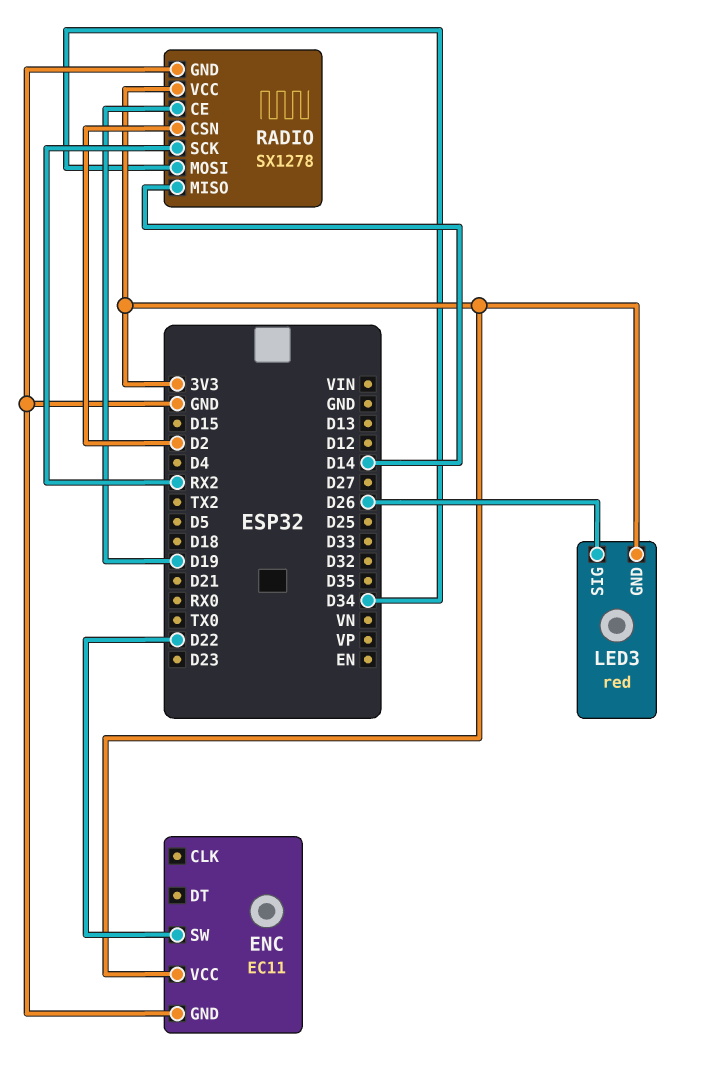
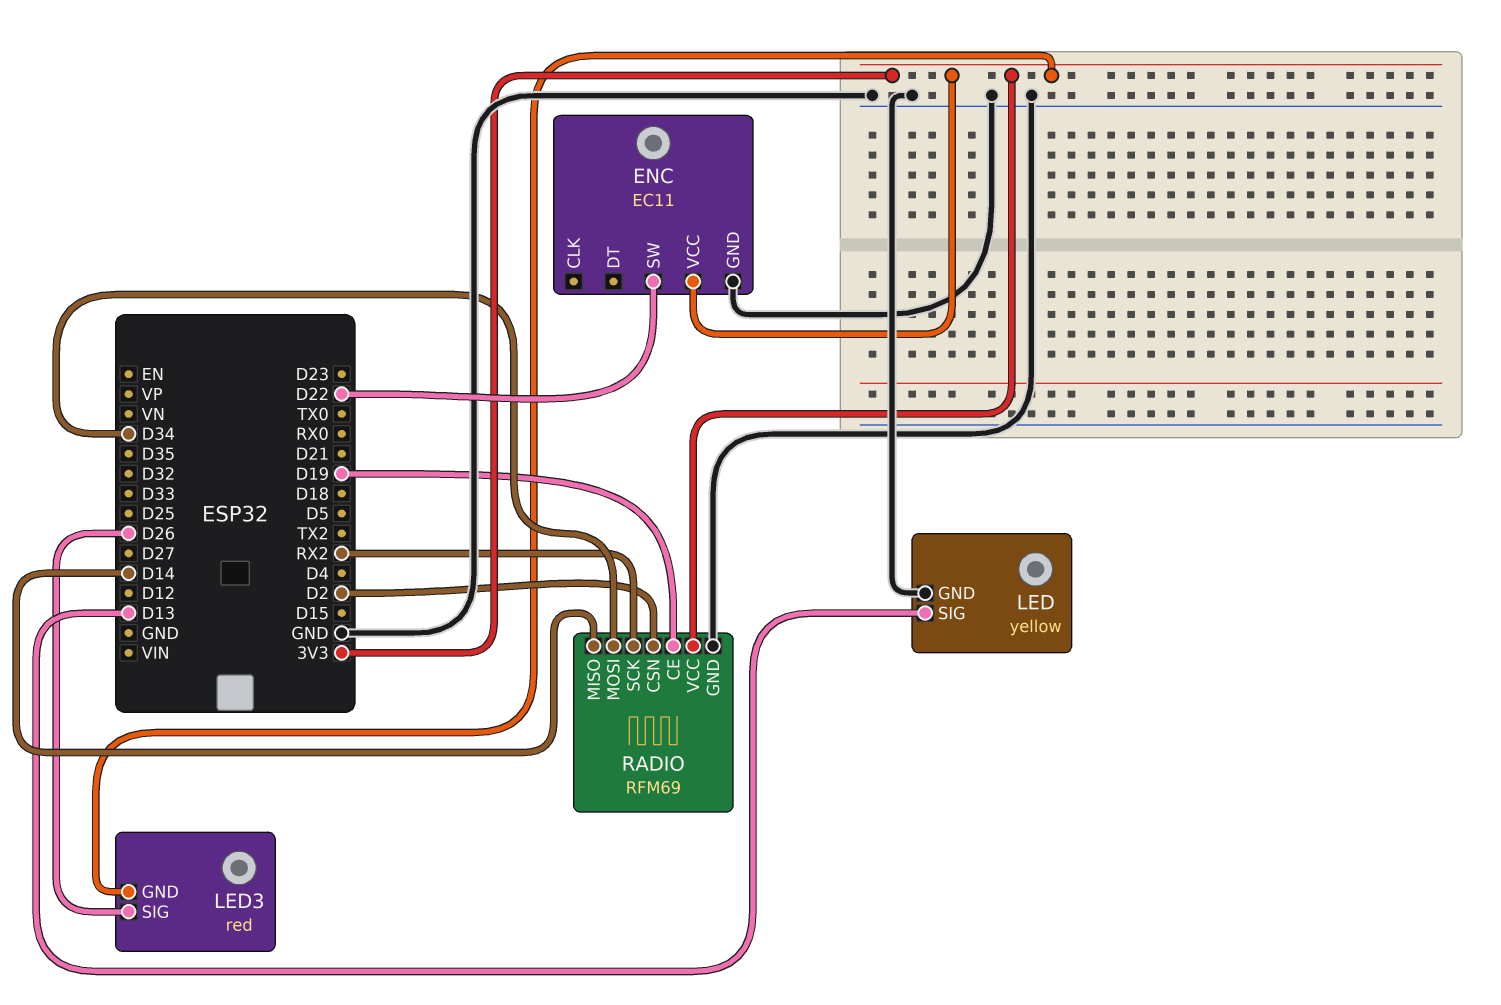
LED: none -> yellow
LED pin GND: none -> GND
LED pin SIG: none -> D13
RADIO: SX1278 -> RFM69

